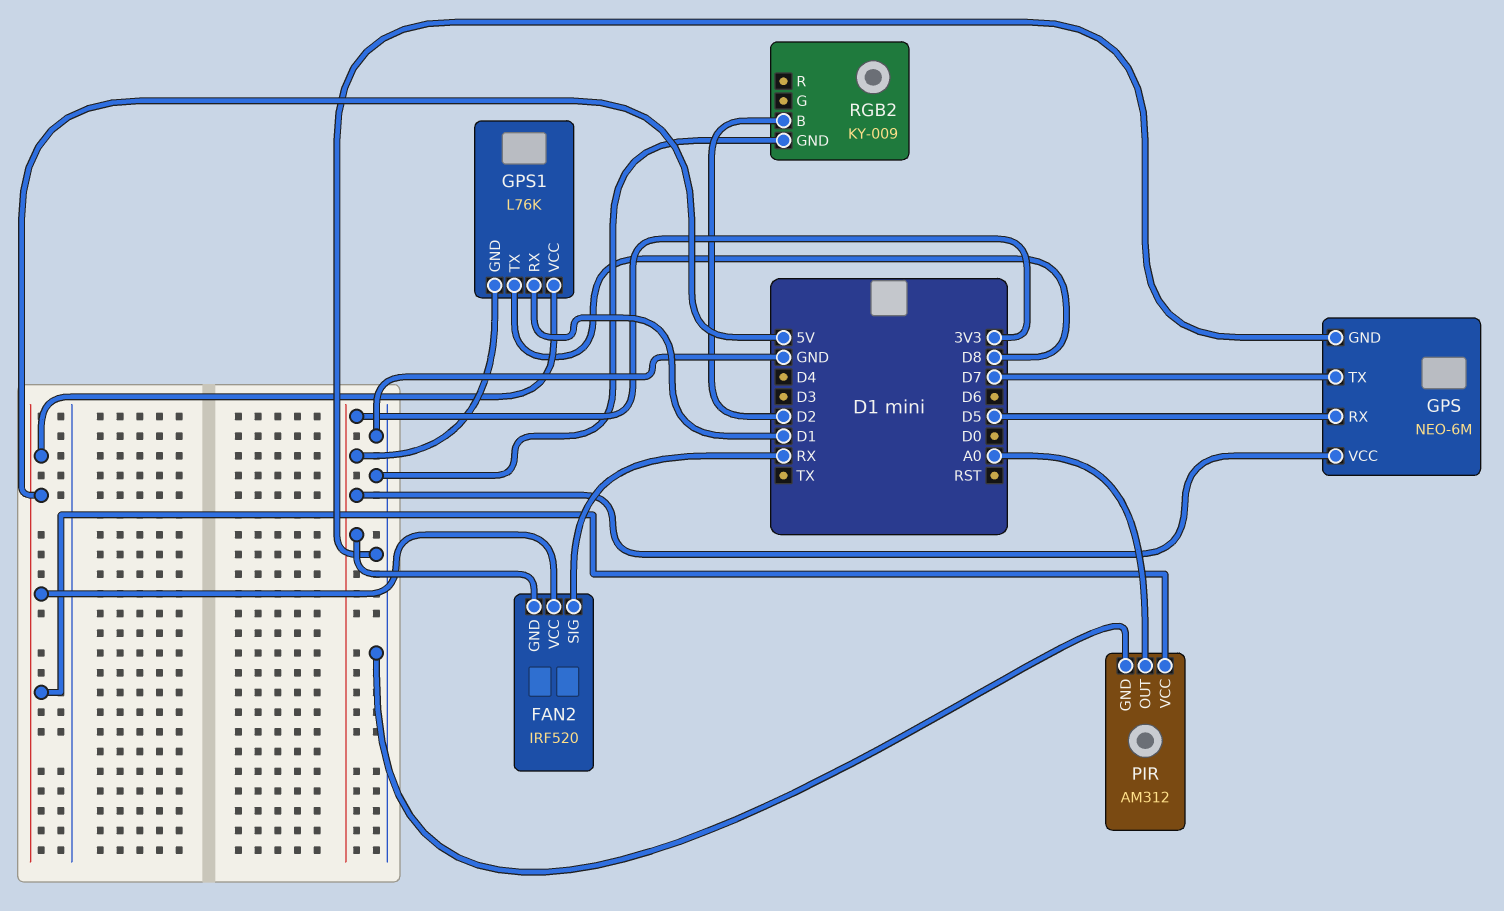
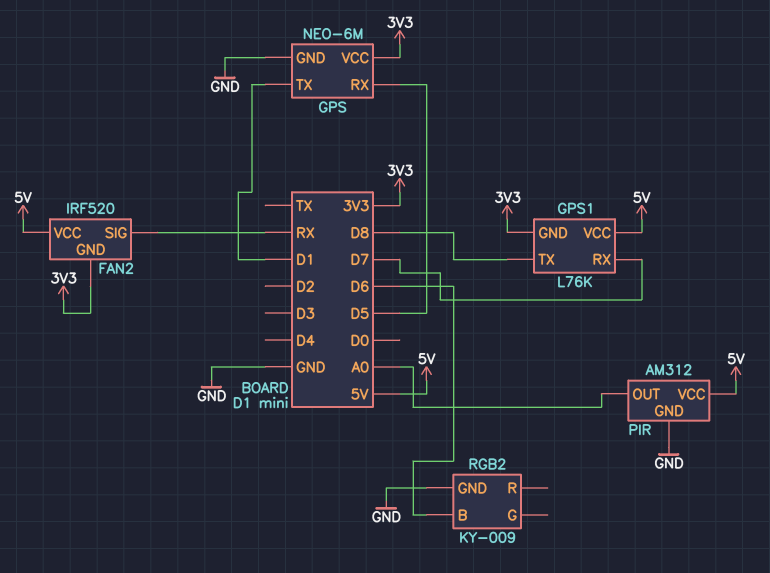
GPS pin TX: D7 -> D1
GPS1 pin RX: D1 -> D7
RGB2 pin B: D2 -> D6

